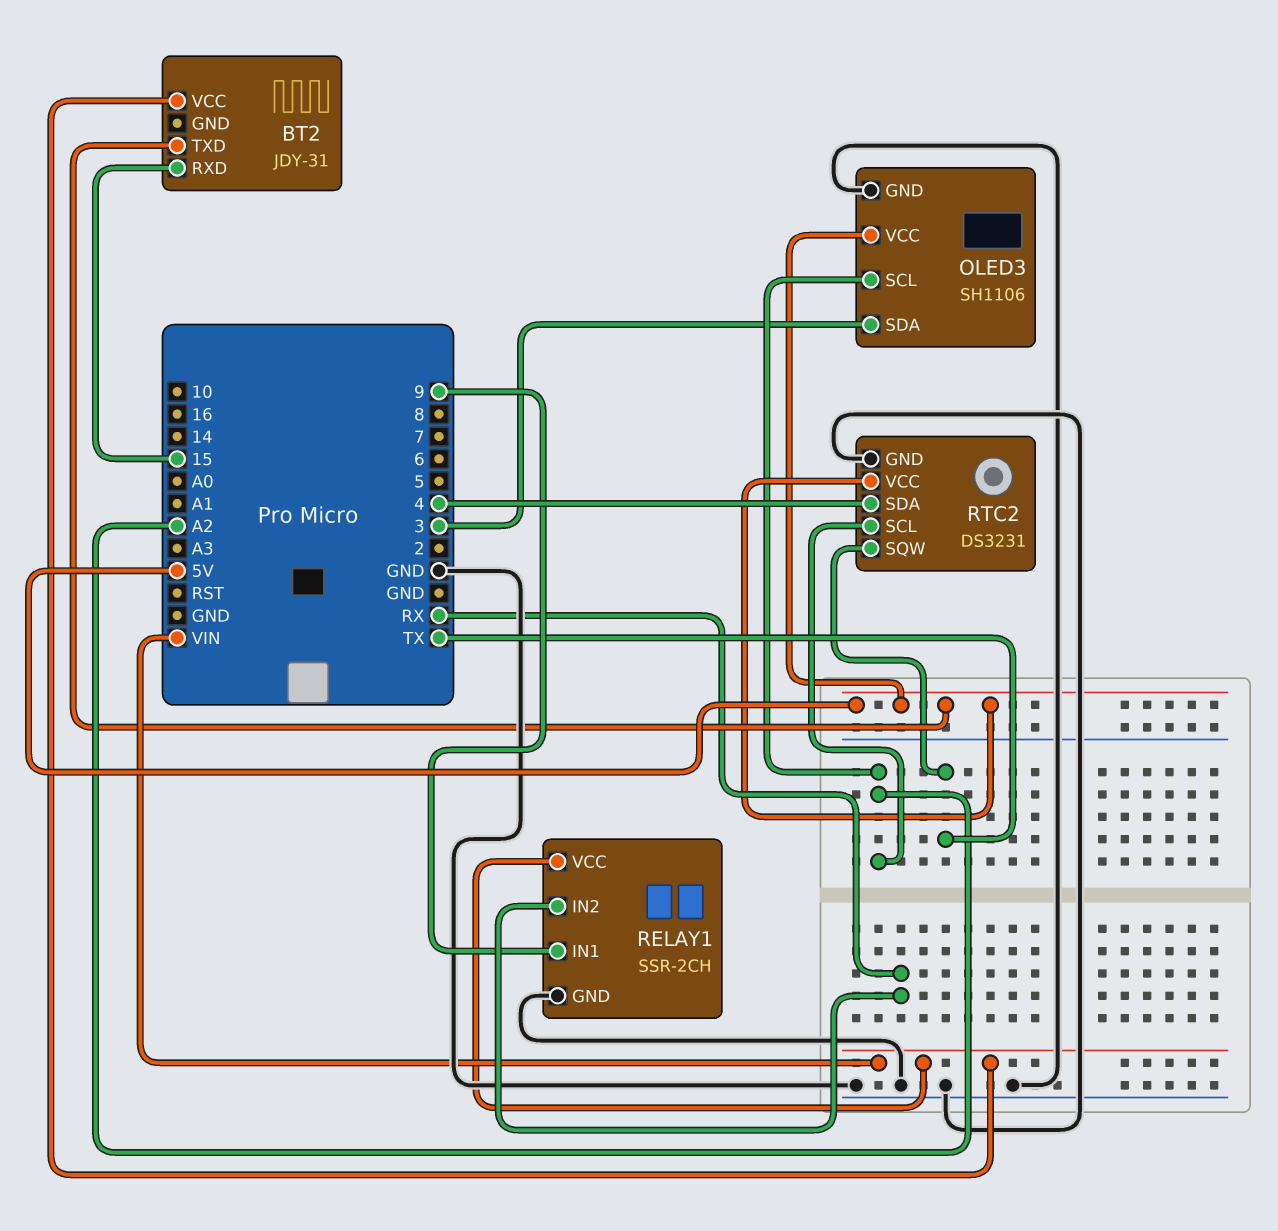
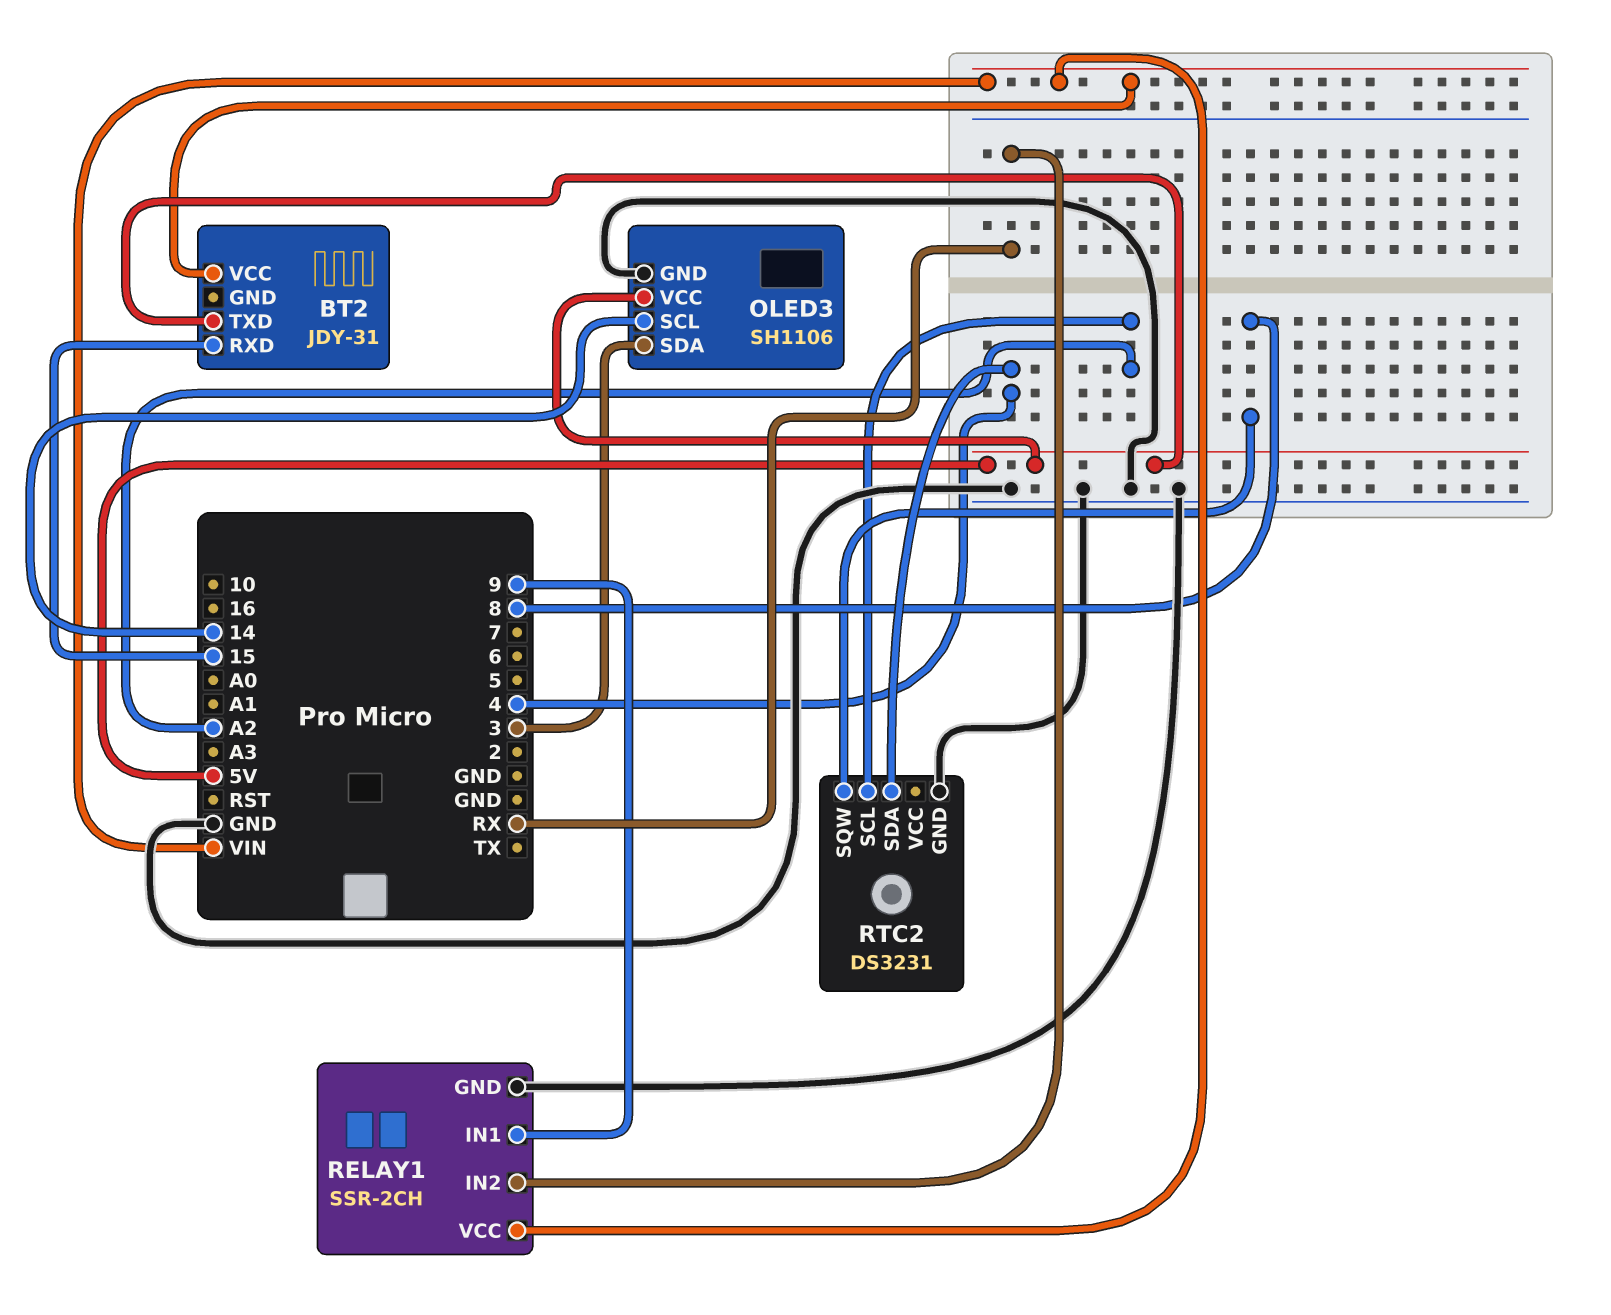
OLED3 pin SCL: A2 -> 14
RTC2 pin SQW: TX -> 8
RTC2 pin VCC: 5V -> none

